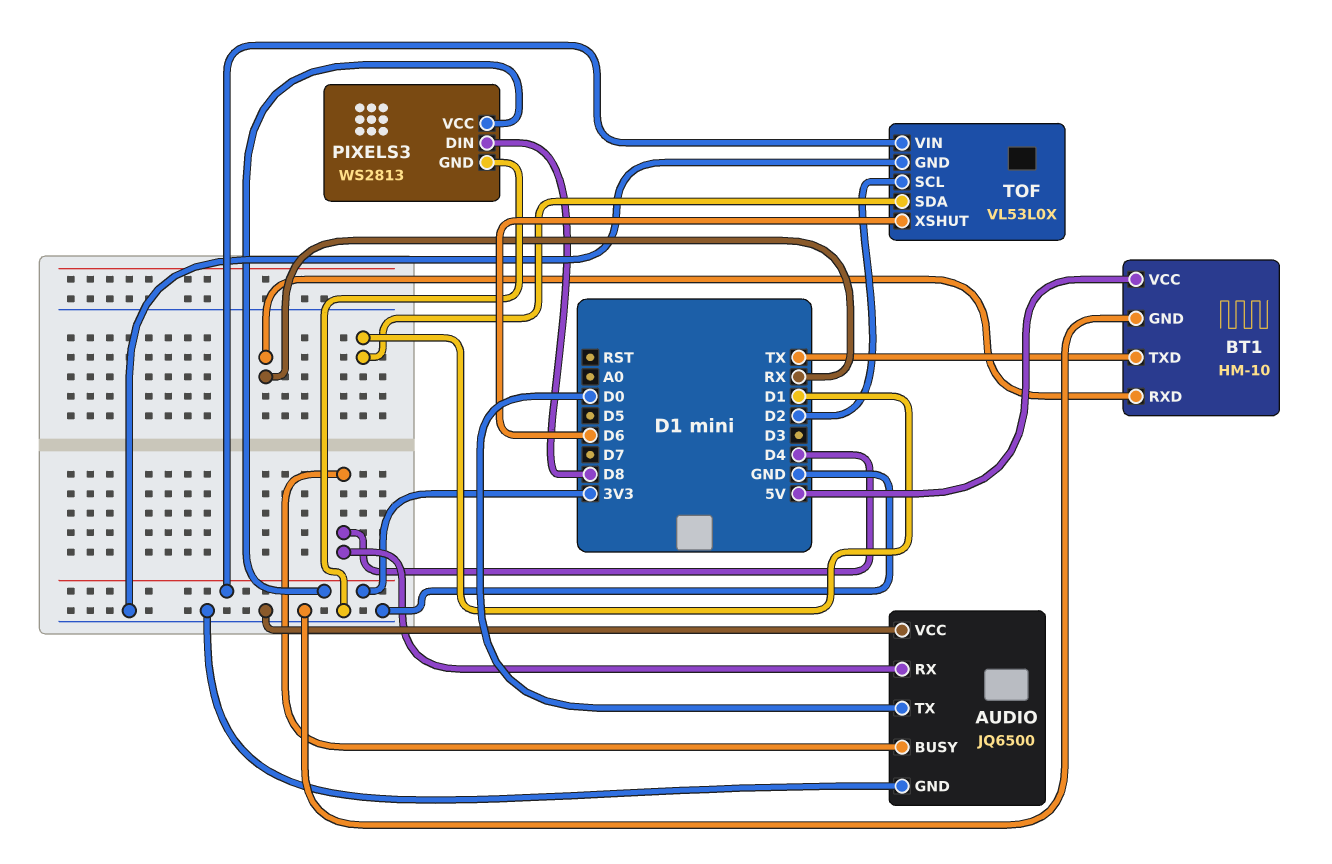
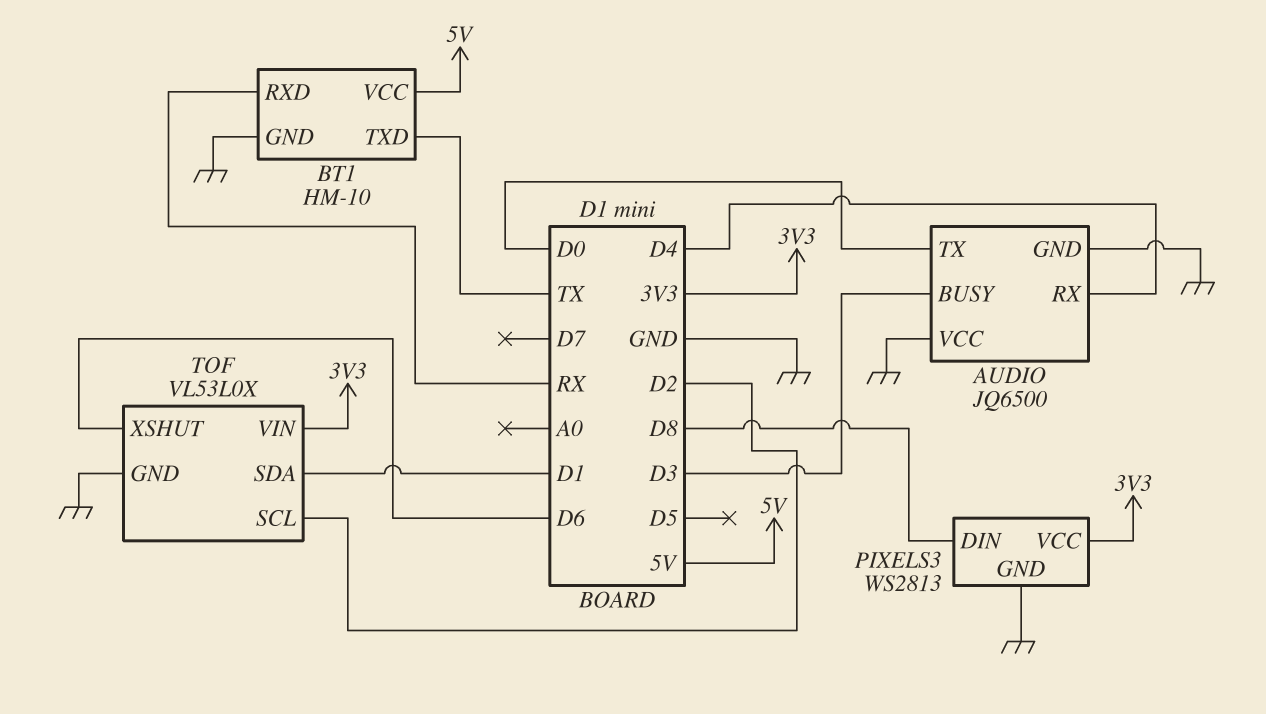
AUDIO pin BUSY: D4 -> D3

